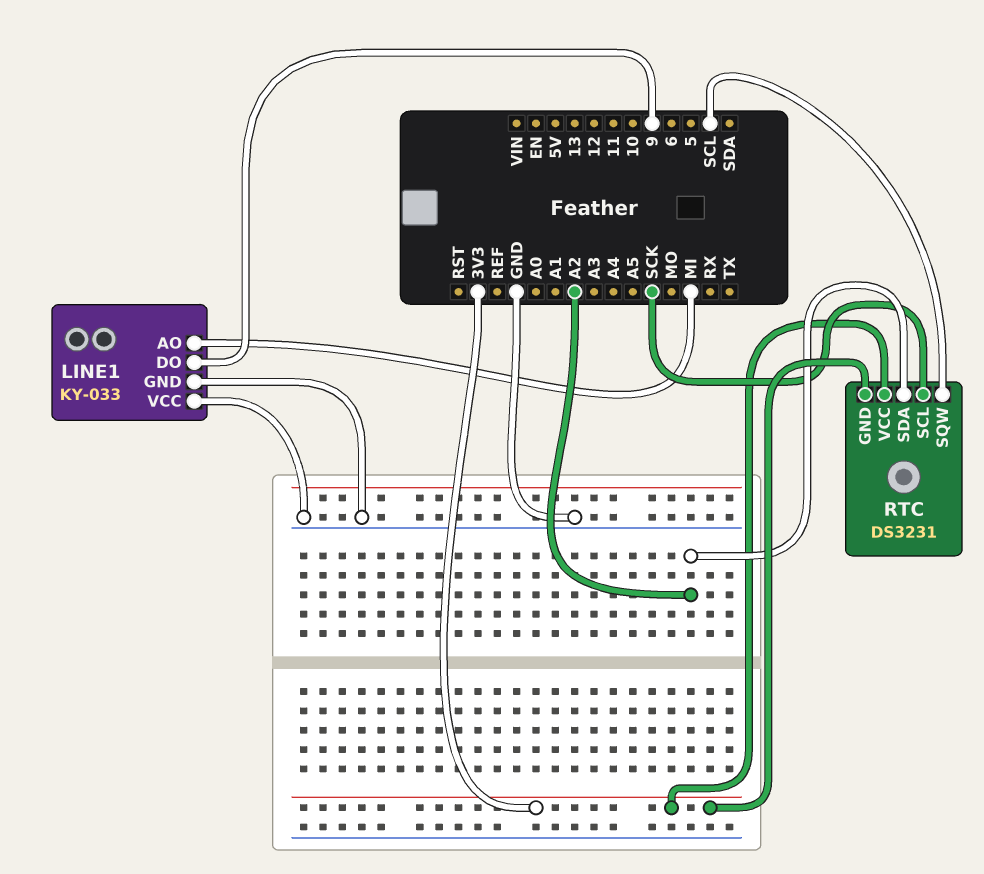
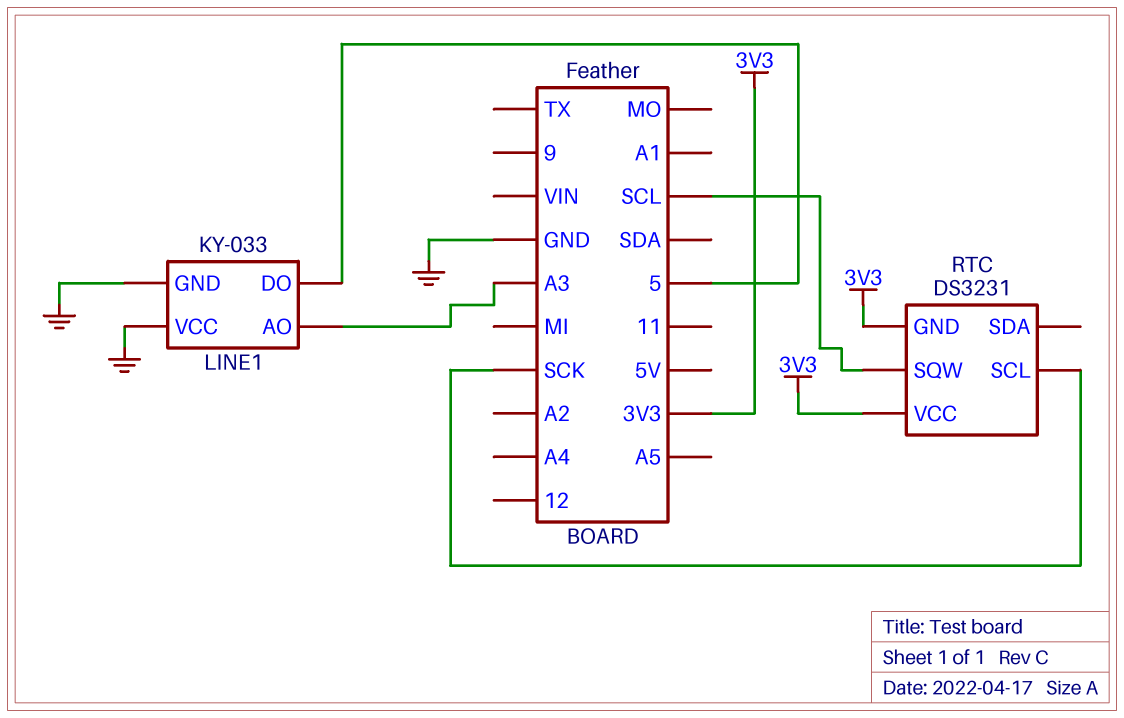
LINE1 pin AO: MI -> A3
LINE1 pin DO: 9 -> 5
RTC pin SDA: A2 -> none

